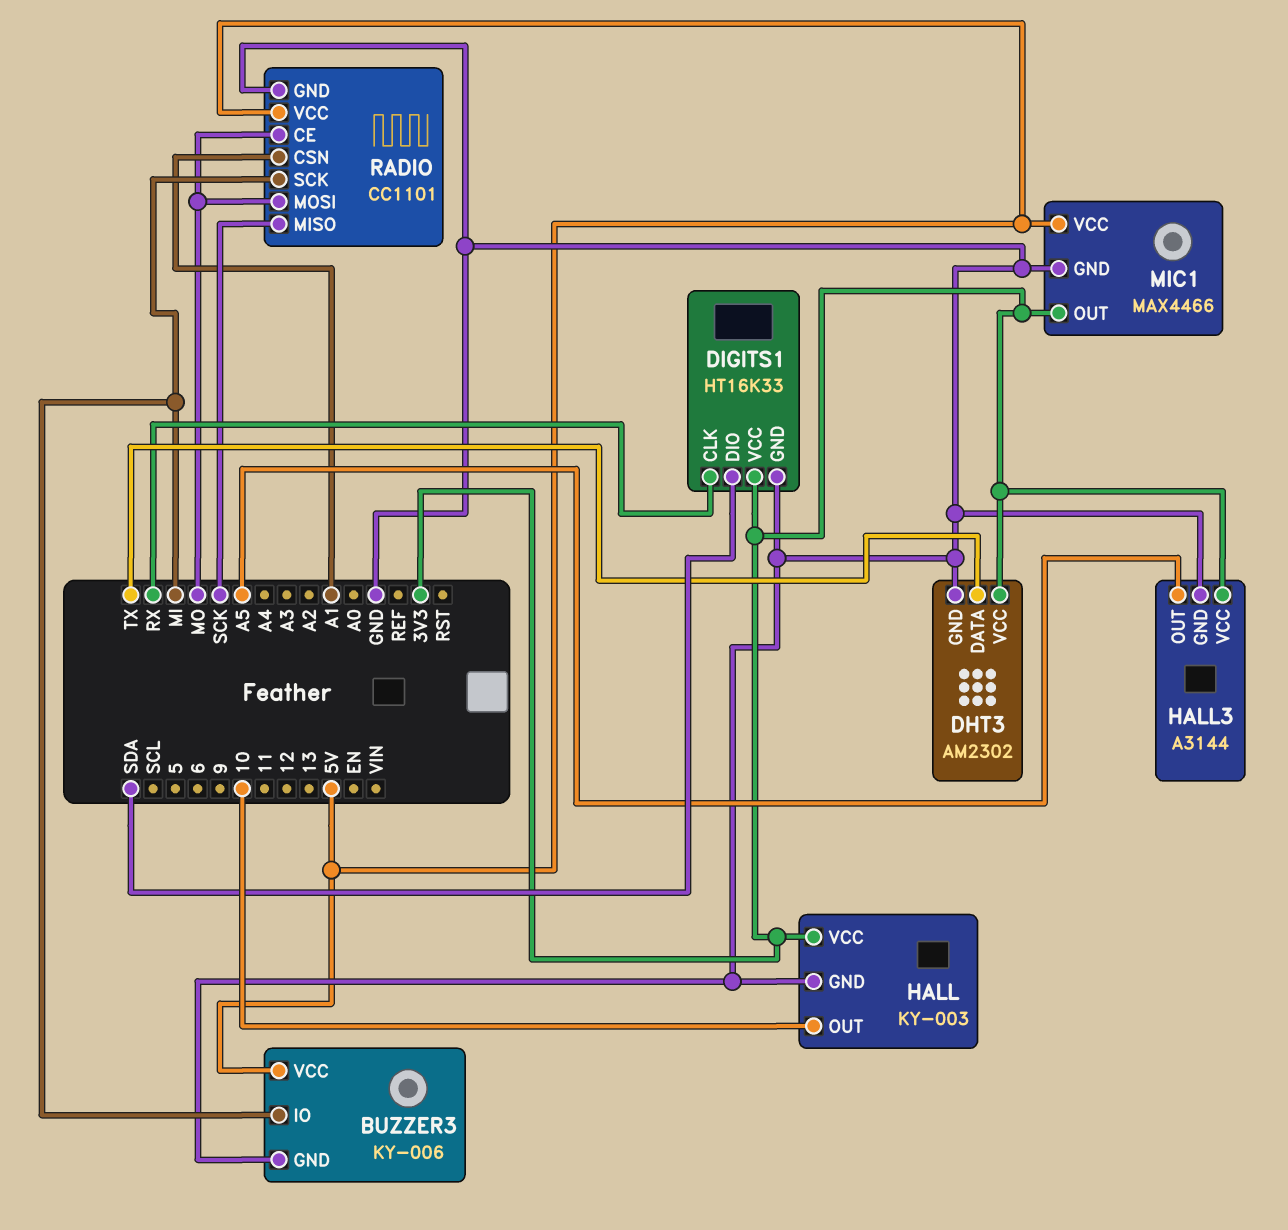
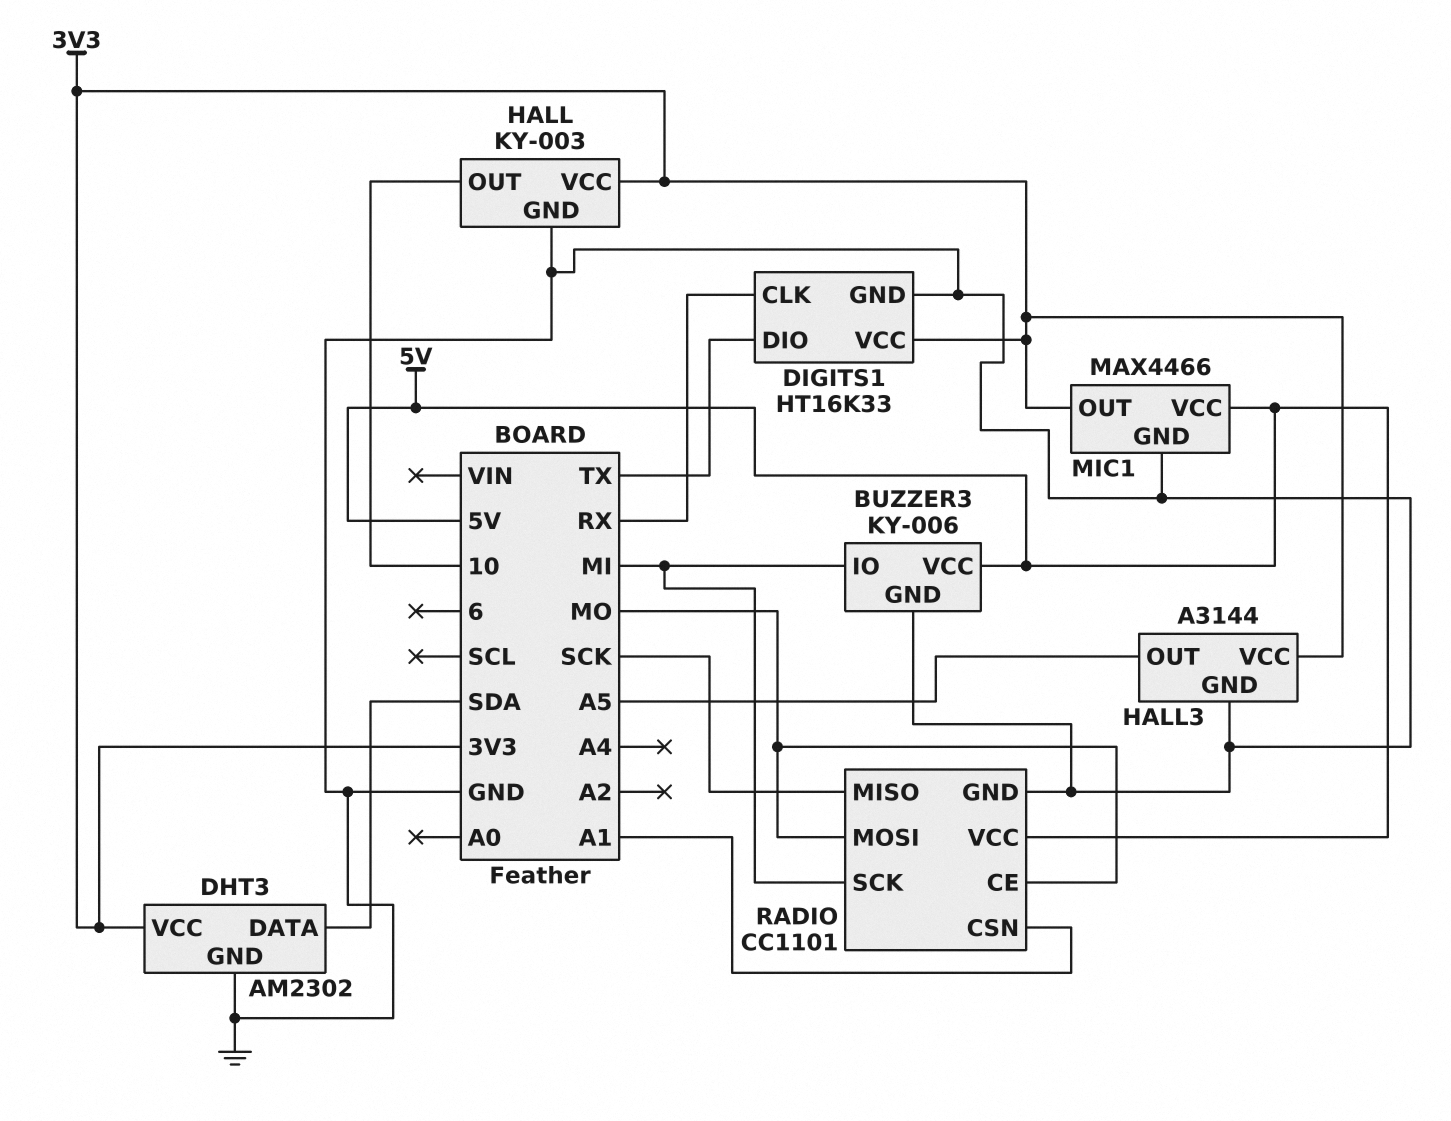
DHT3 pin DATA: TX -> SDA
DIGITS1 pin DIO: SDA -> TX

